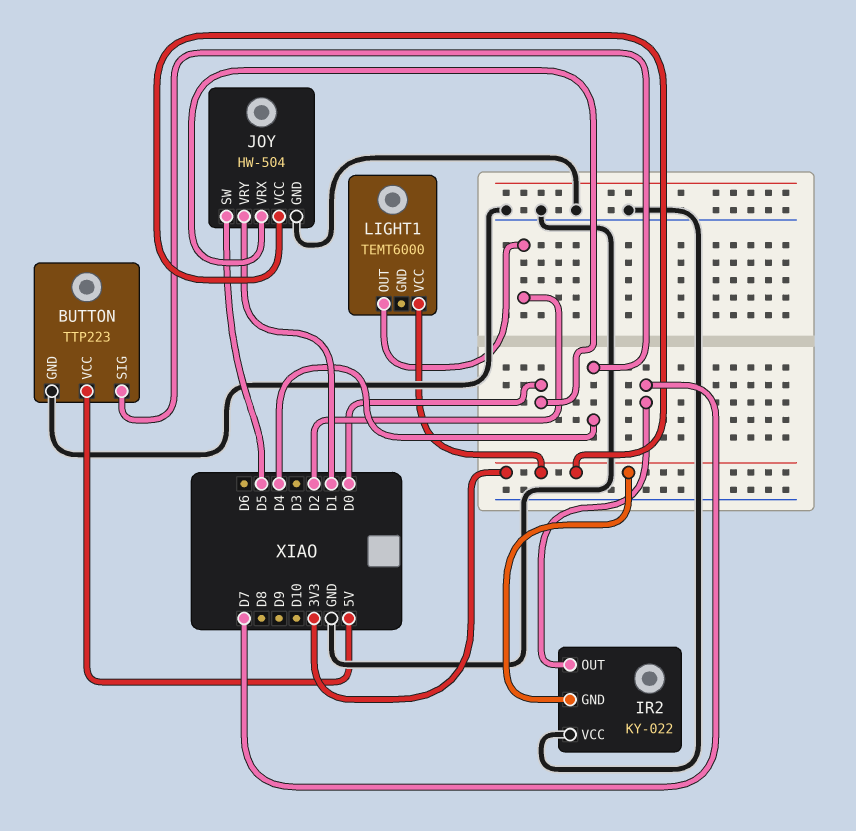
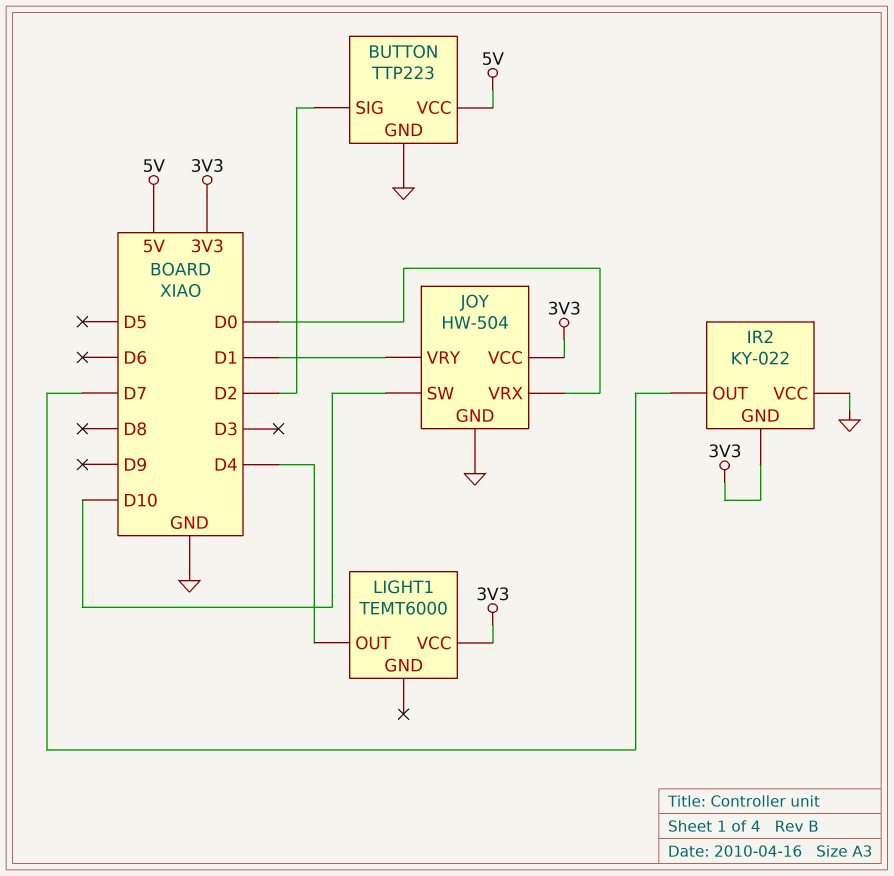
BUTTON pin SIG: D4 -> D2
JOY pin SW: D5 -> D10
LIGHT1 pin OUT: D2 -> D4

